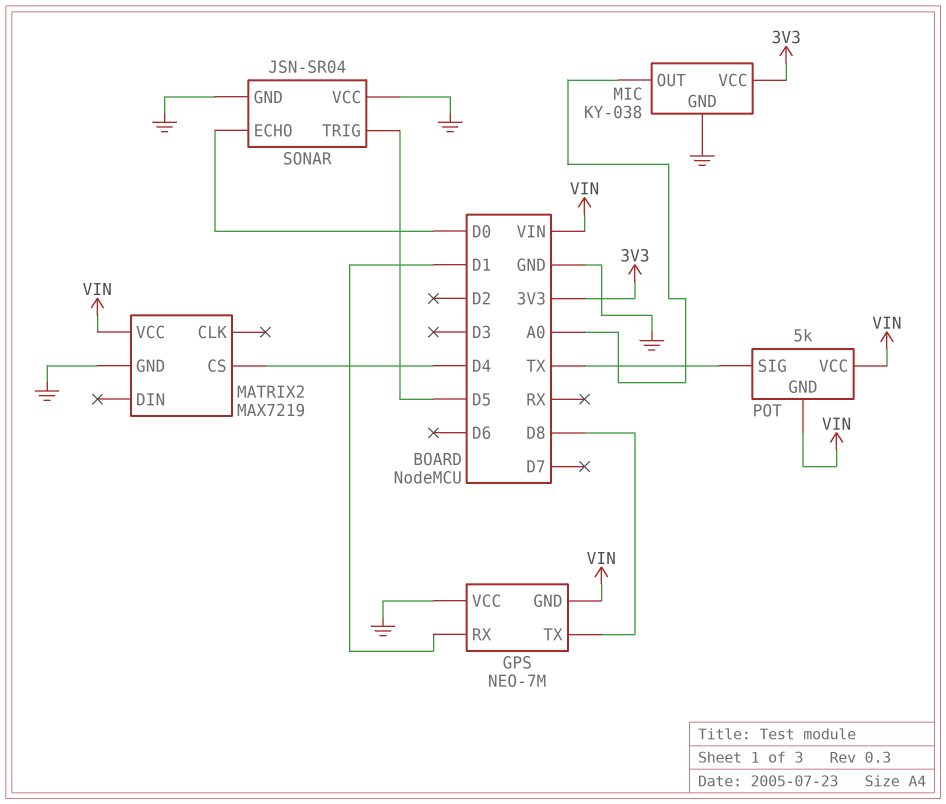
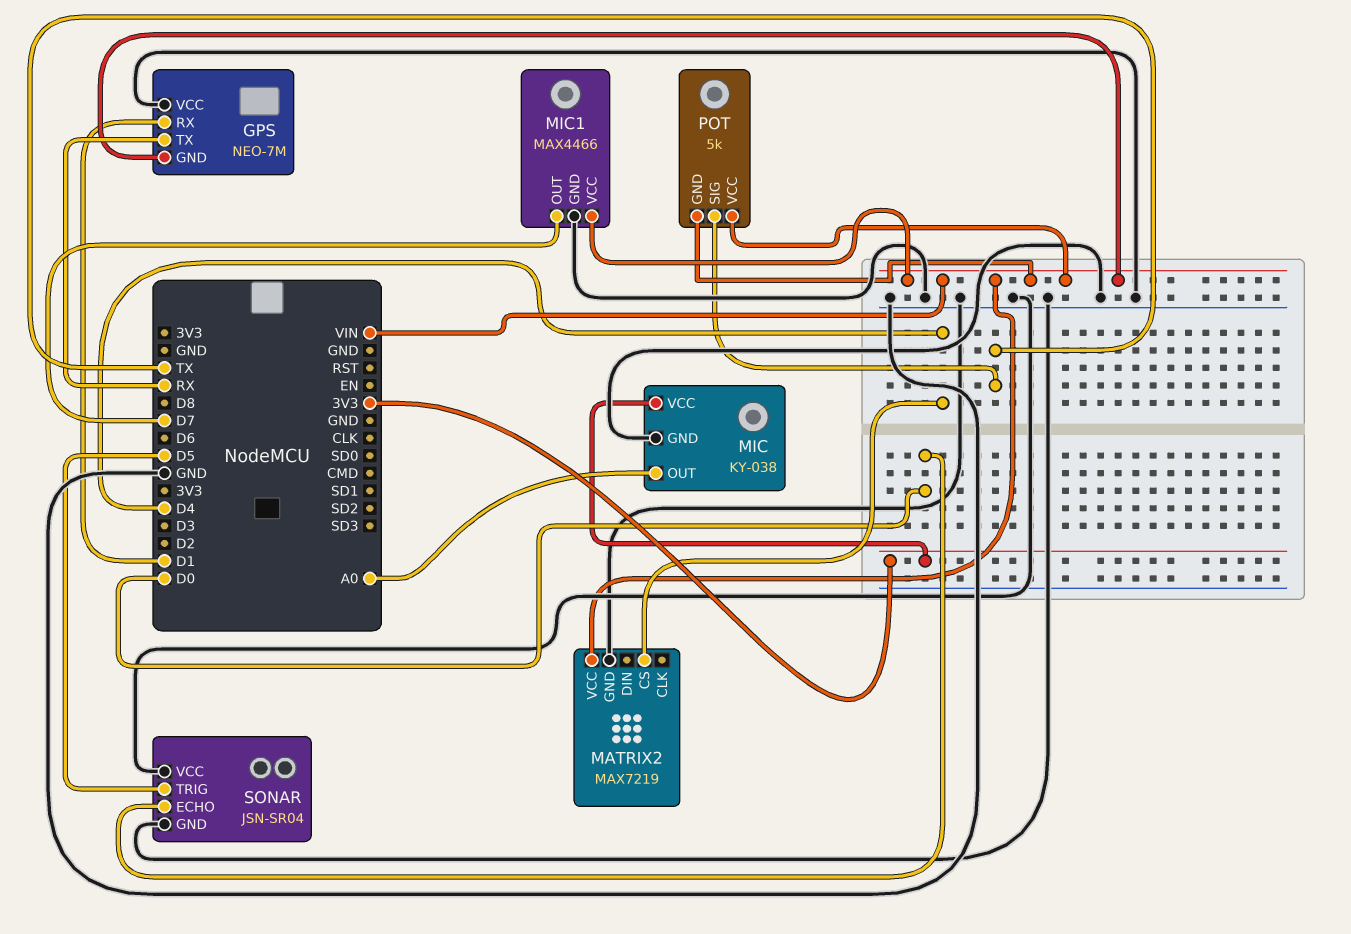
GPS pin TX: D8 -> RX
MIC1: none -> MAX4466
MIC1 pin GND: none -> GND
MIC1 pin OUT: none -> D7
MIC1 pin VCC: none -> VIN

